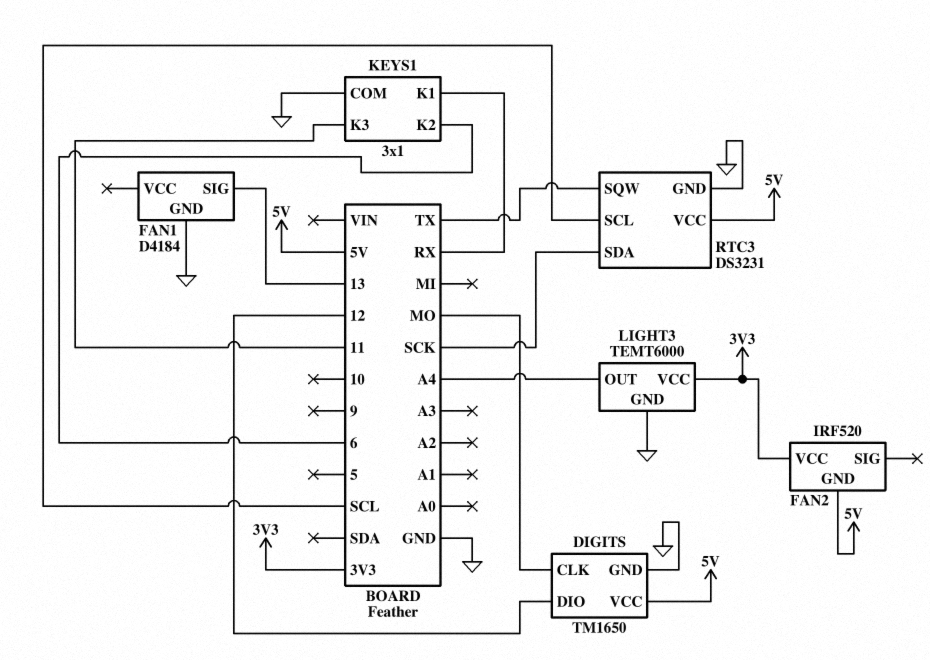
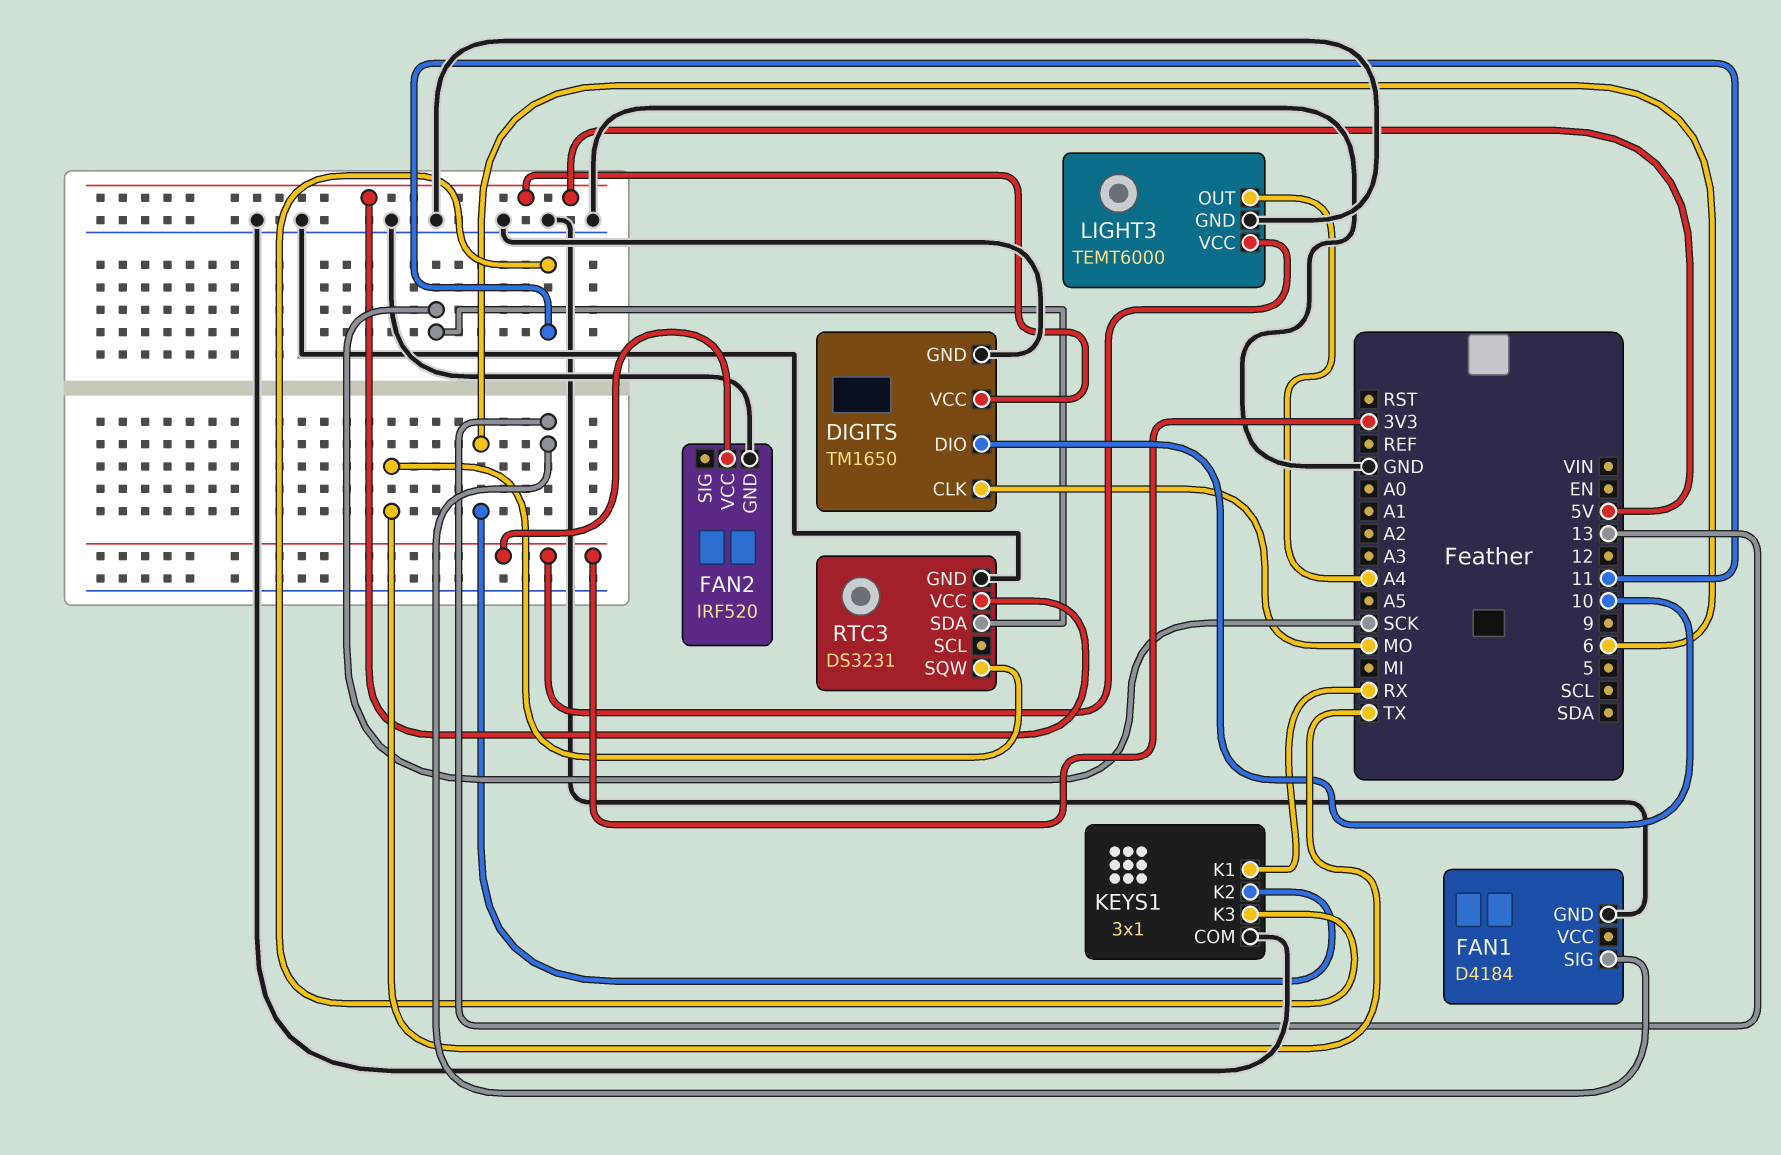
DIGITS pin DIO: 12 -> 10
FAN2 pin GND: 5V -> GND
RTC3 pin SCL: SCL -> none

